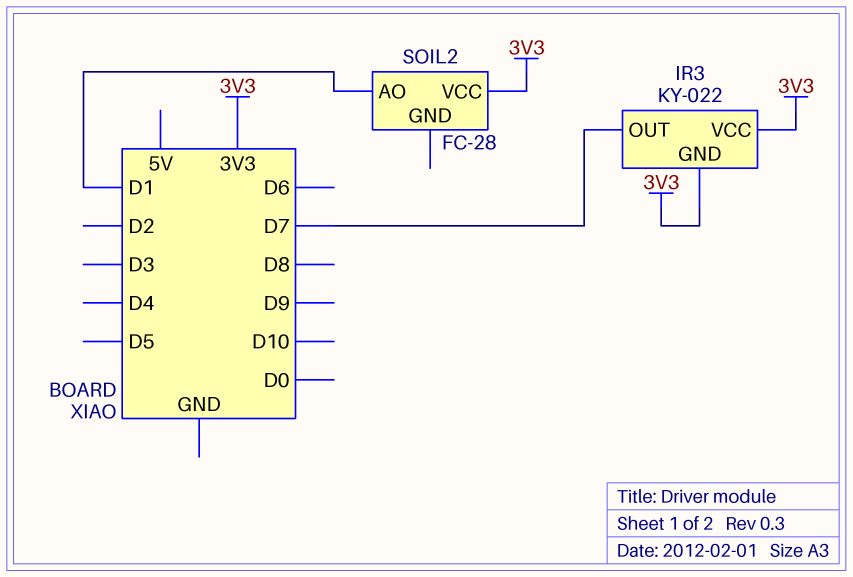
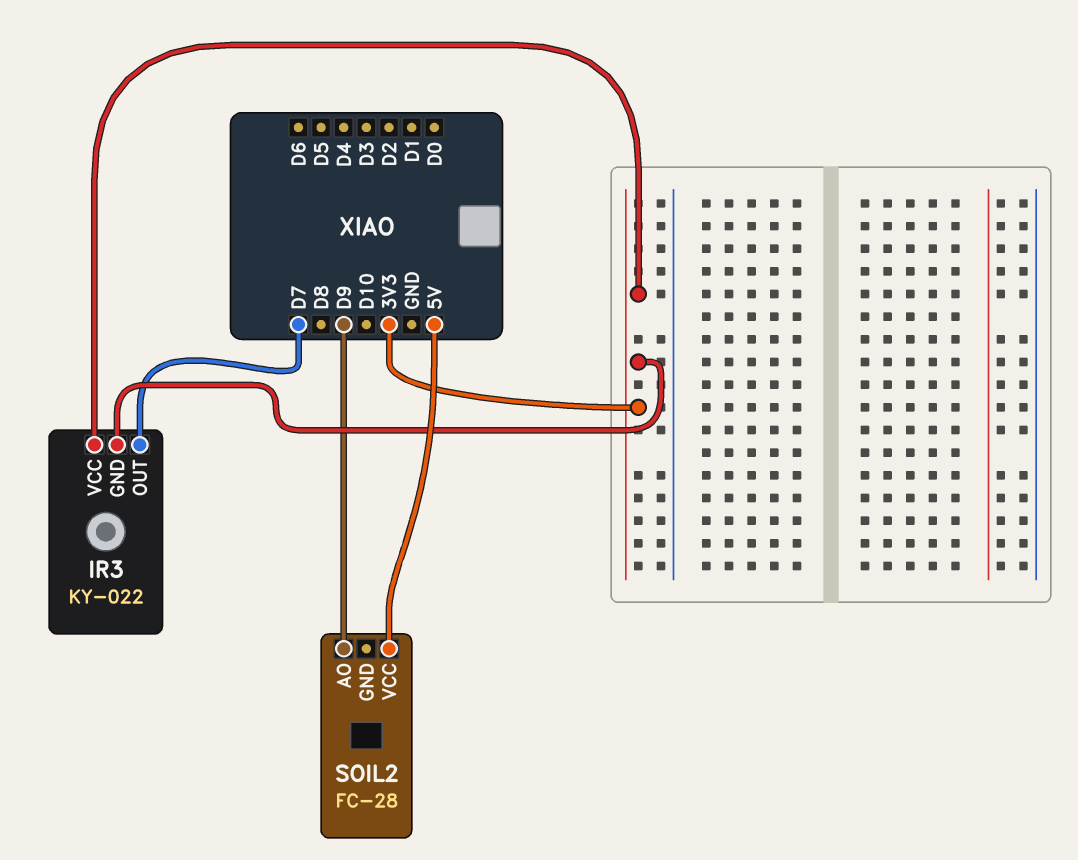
SOIL2 pin AO: D1 -> D9
SOIL2 pin VCC: 3V3 -> 5V

